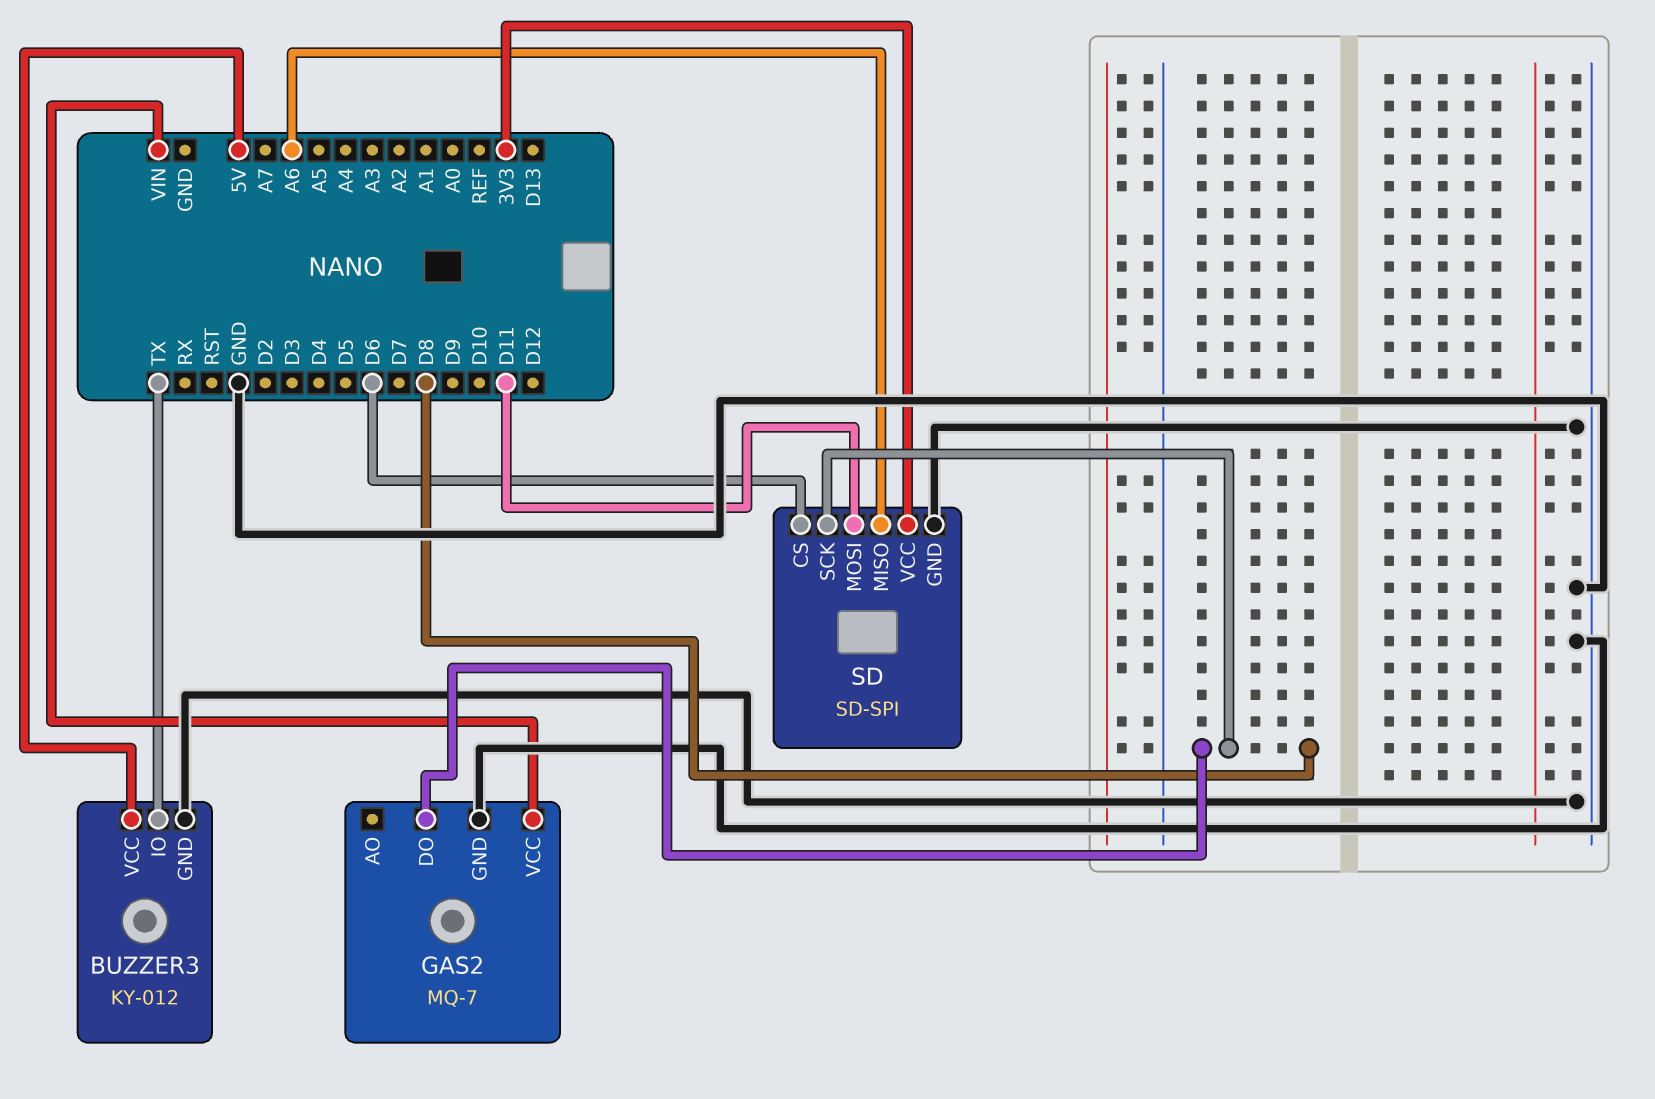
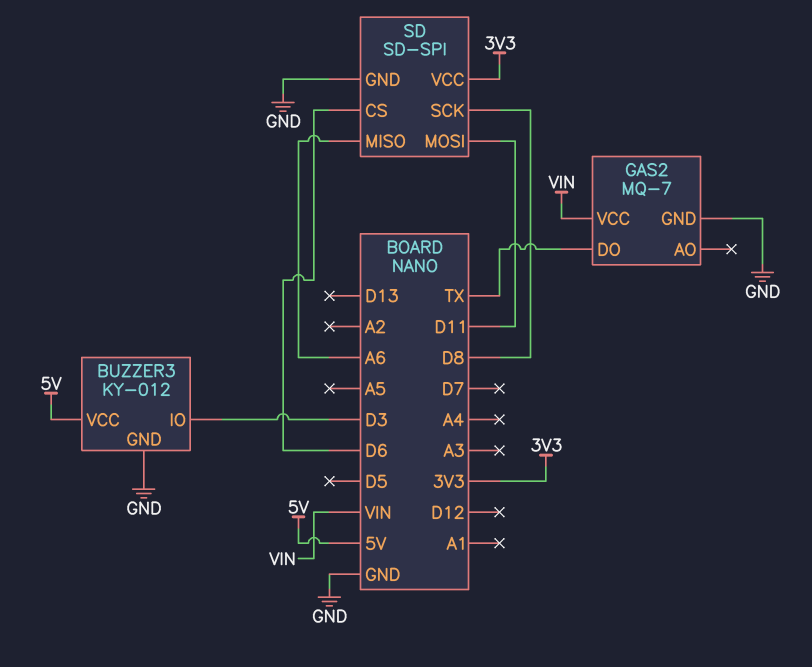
BUZZER3 pin IO: TX -> D3
GAS2 pin DO: D8 -> TX

